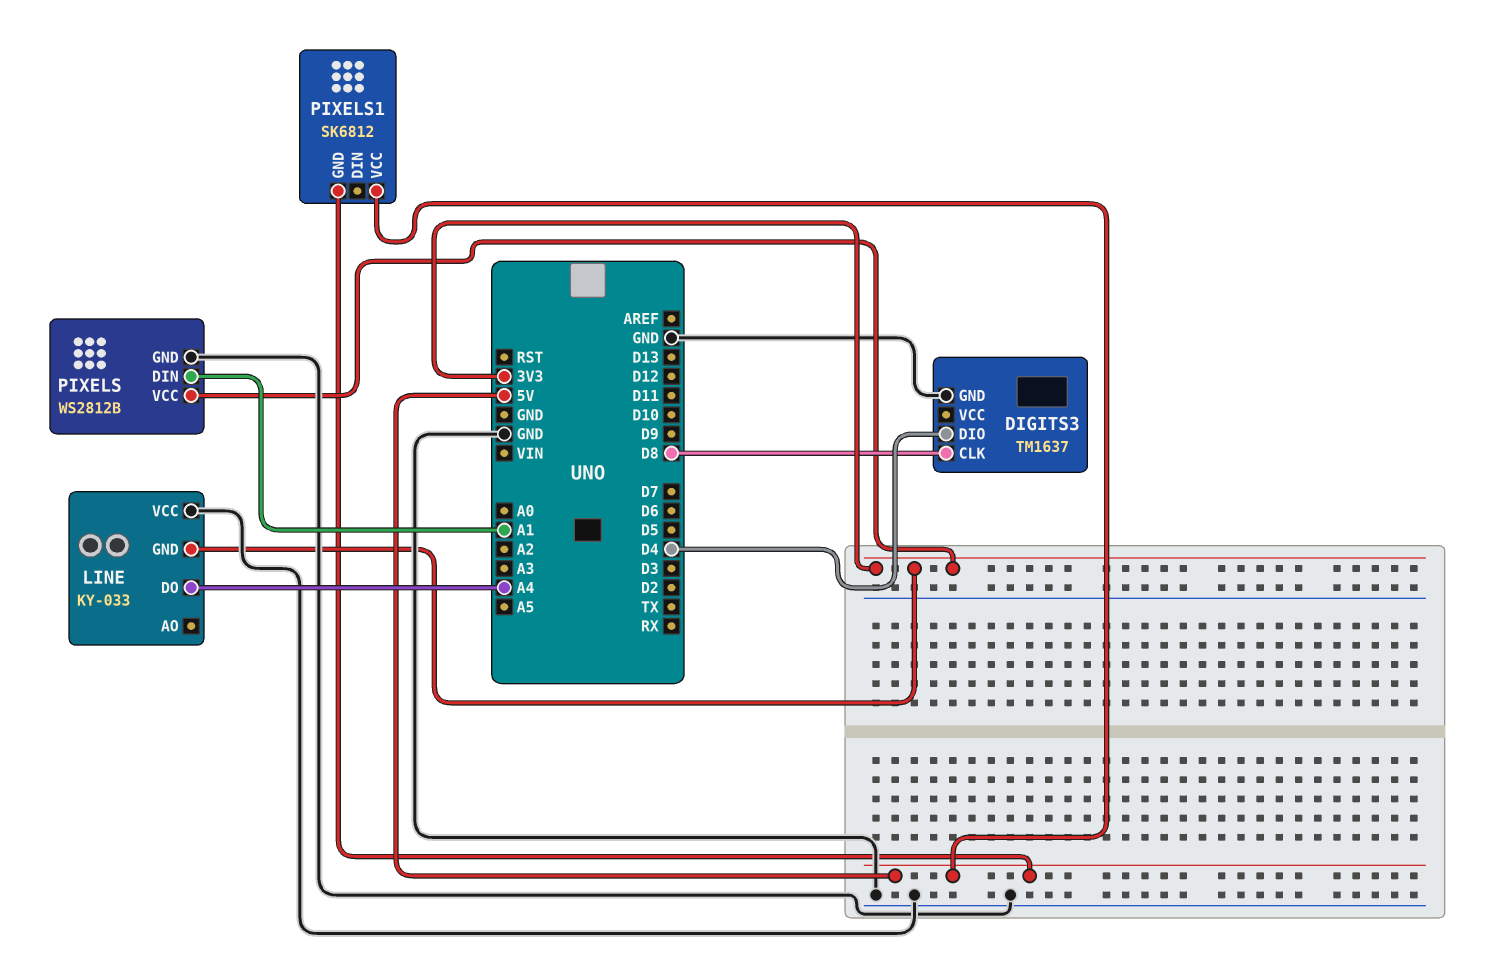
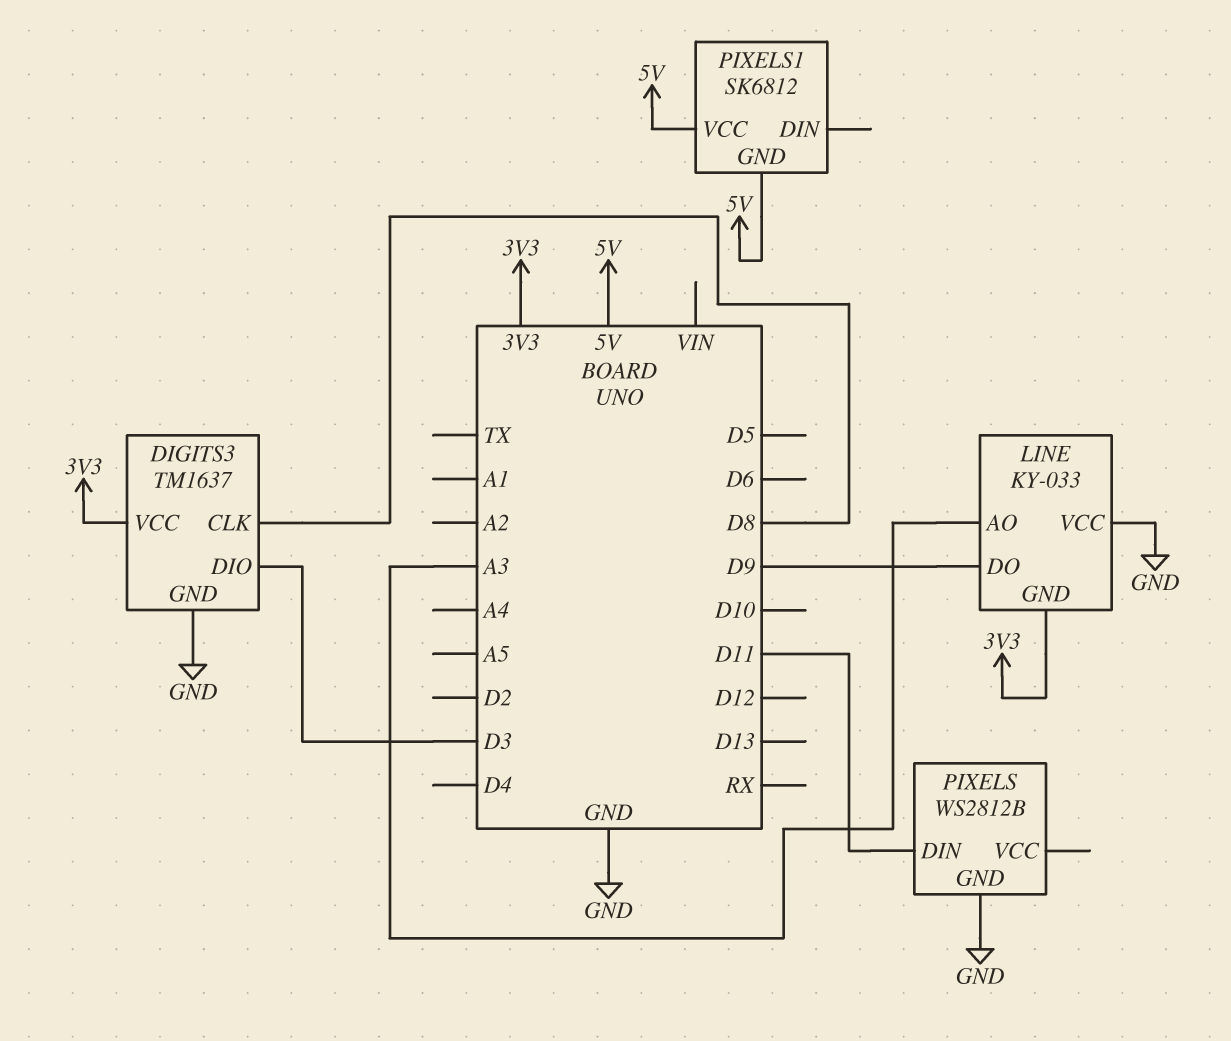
DIGITS3 pin DIO: D4 -> D3
DIGITS3 pin VCC: none -> 3V3
LINE pin AO: none -> A3
LINE pin DO: A4 -> D9
PIXELS pin DIN: A1 -> D11
PIXELS pin VCC: 3V3 -> none

